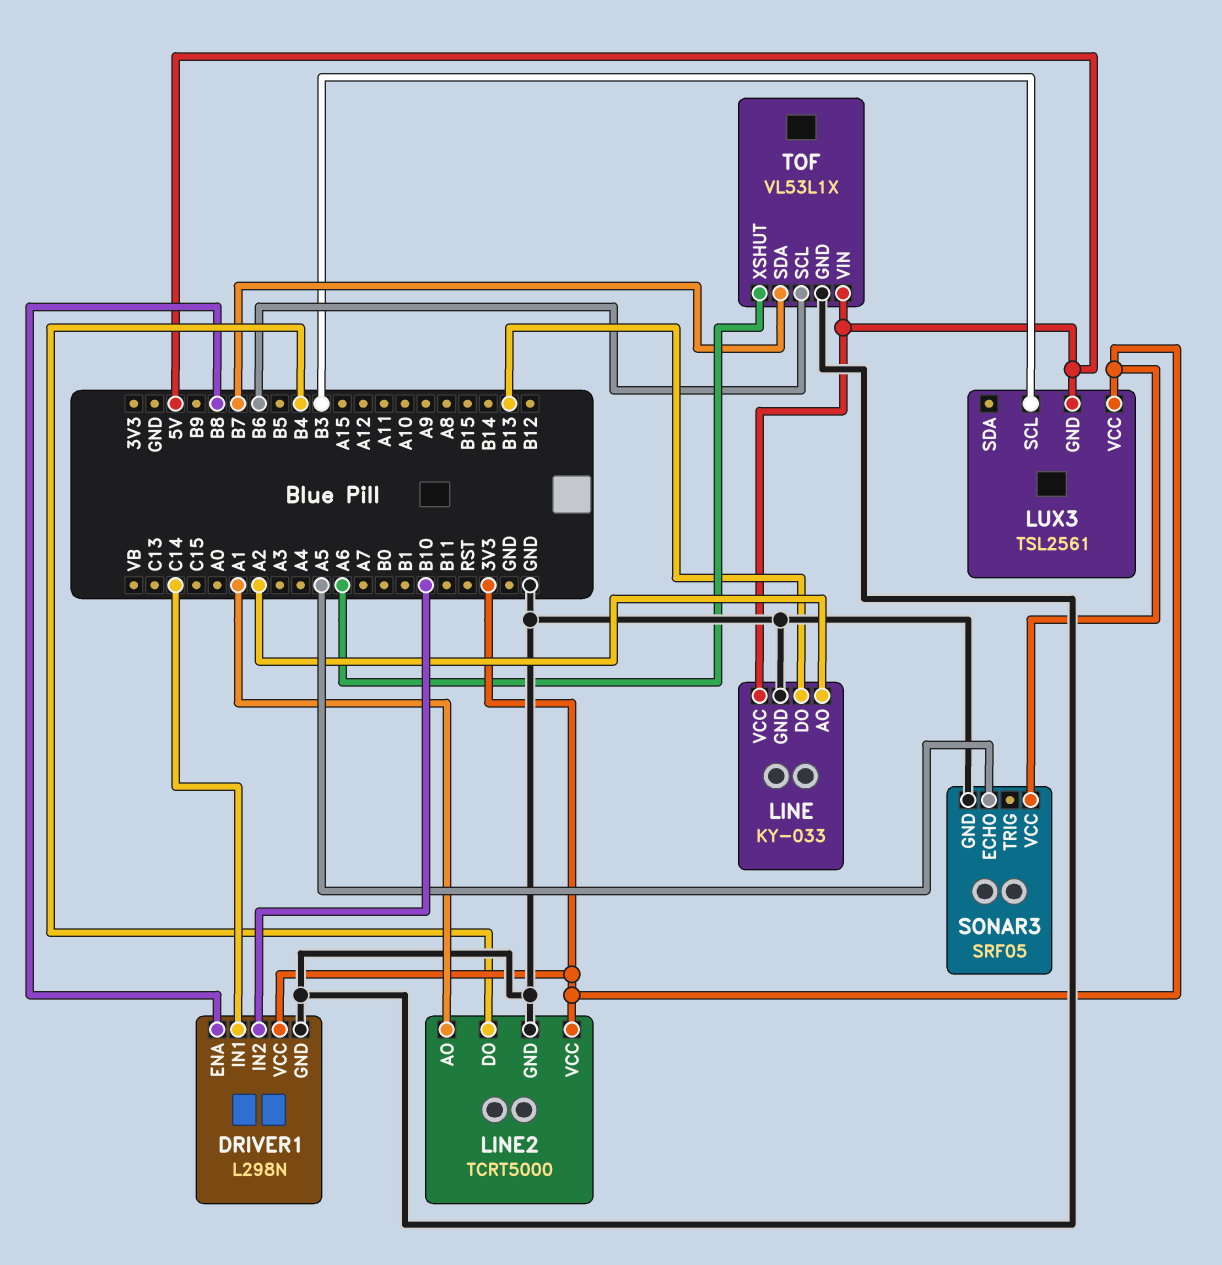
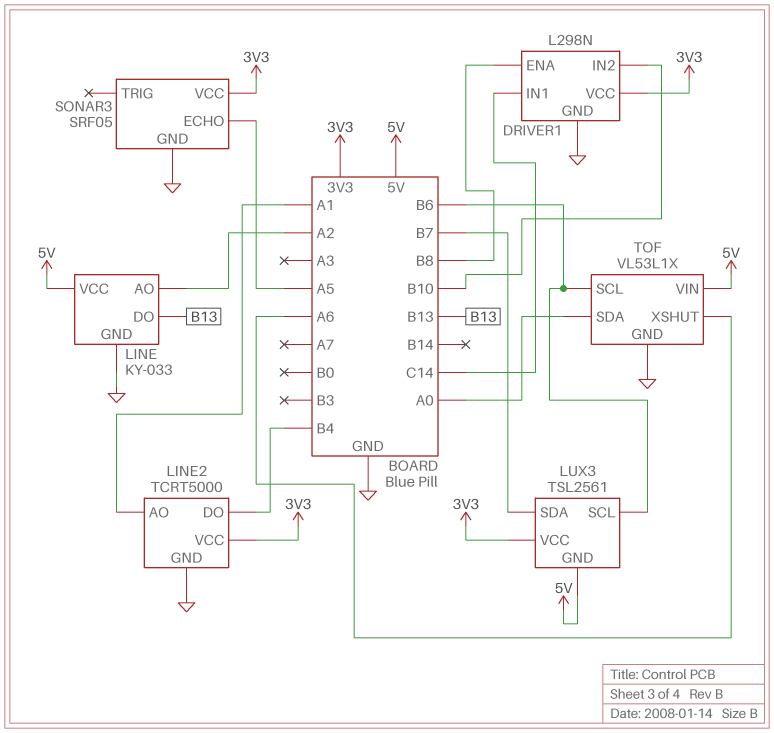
LUX3 pin SCL: B3 -> B6
LUX3 pin SDA: none -> B7
TOF pin SDA: B7 -> A0

